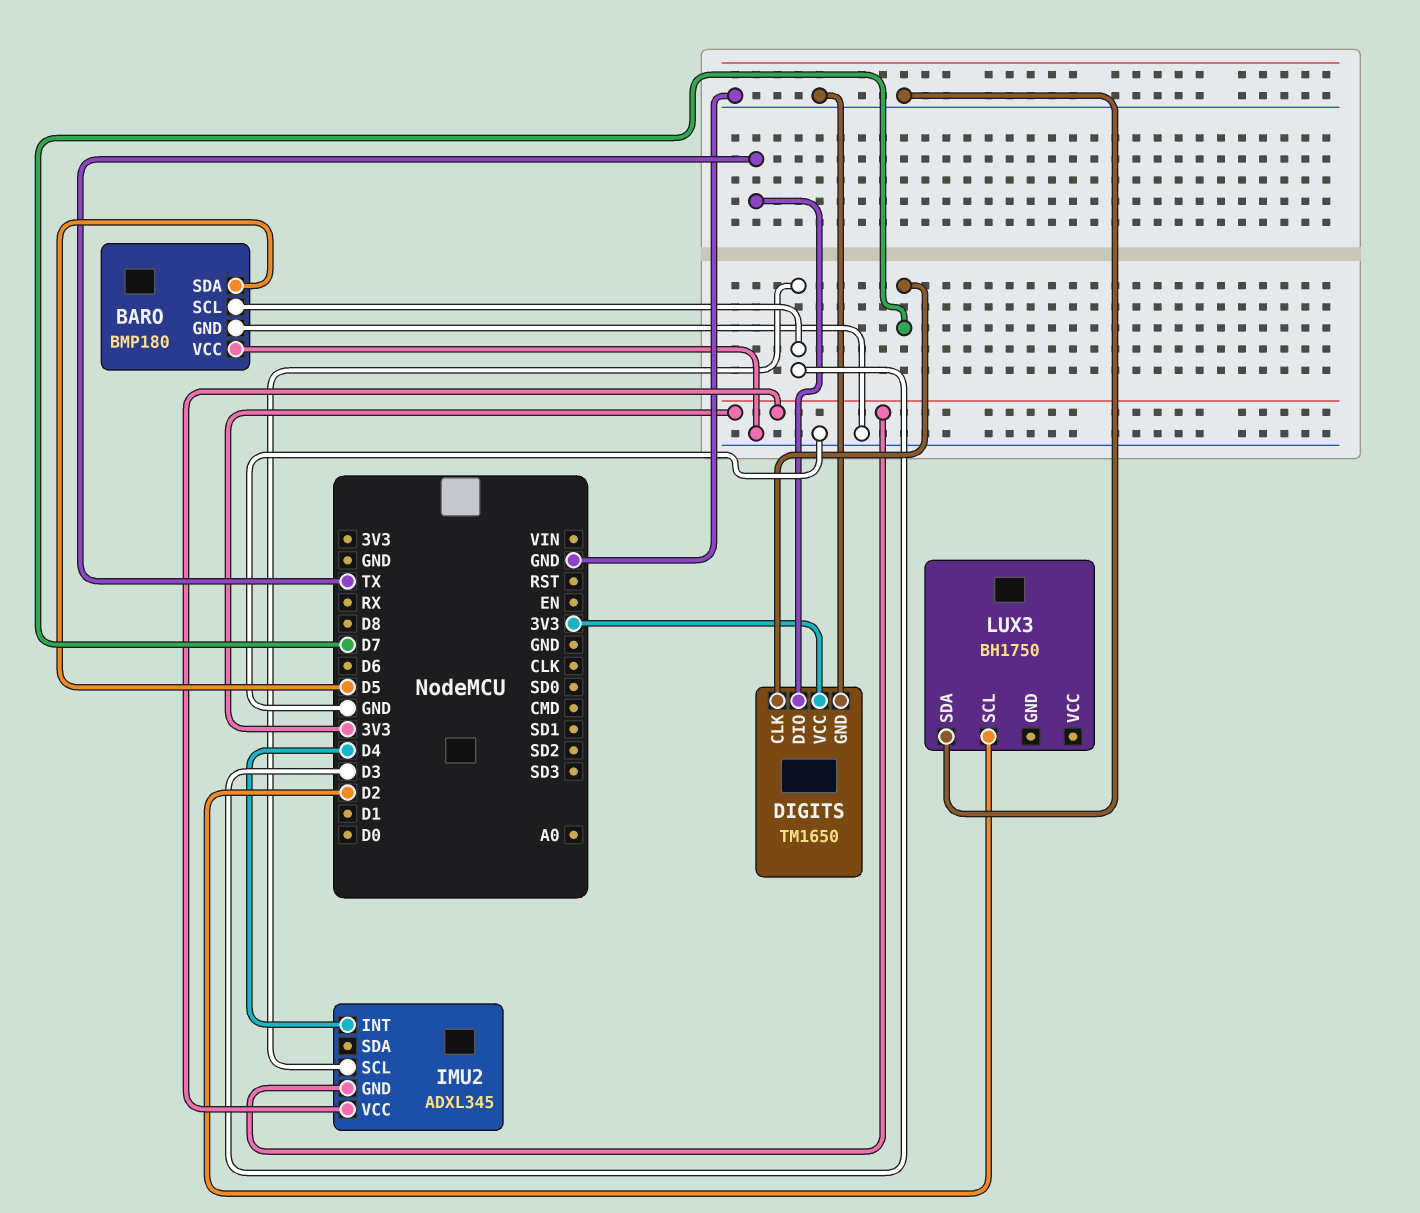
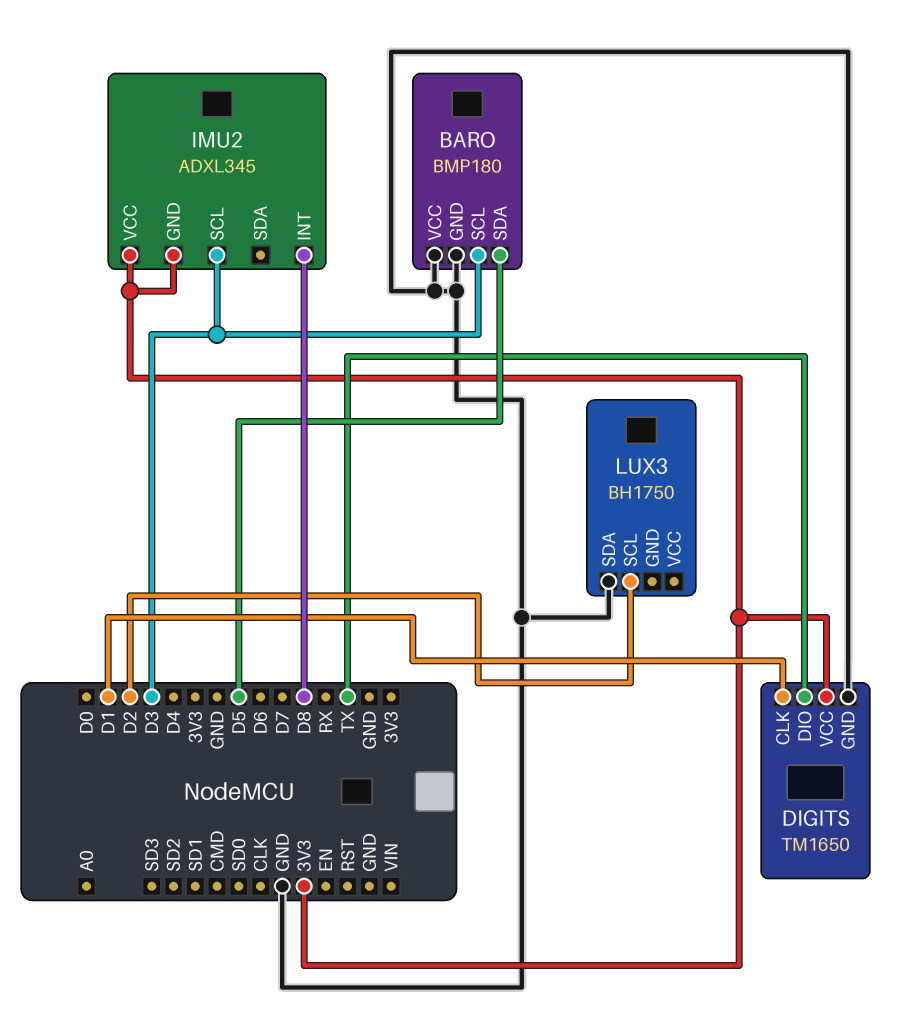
DIGITS pin CLK: D7 -> D1
IMU2 pin INT: D4 -> D8

